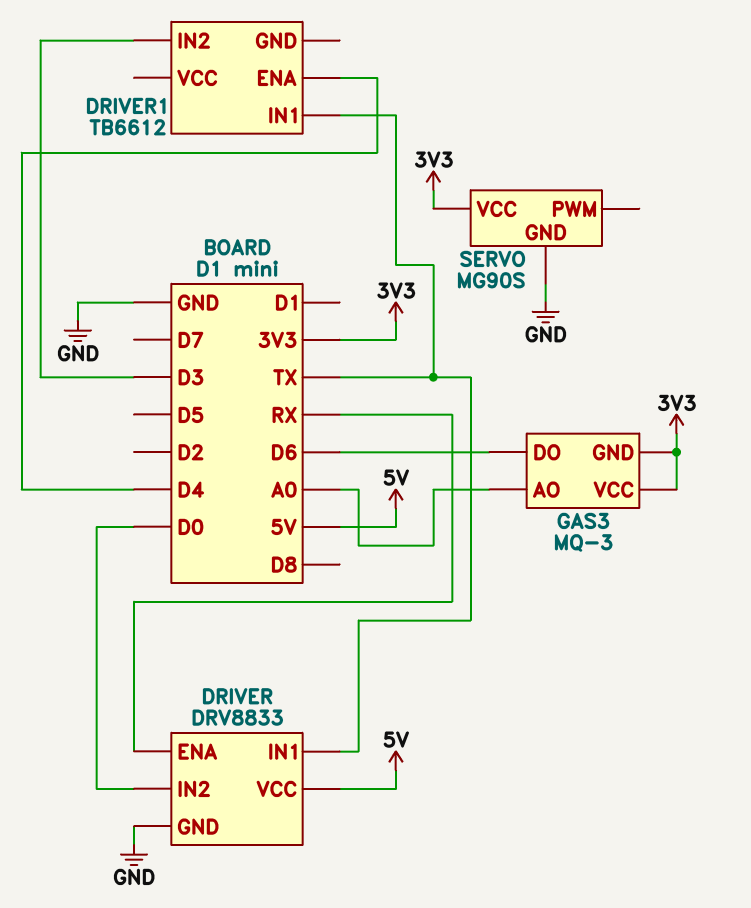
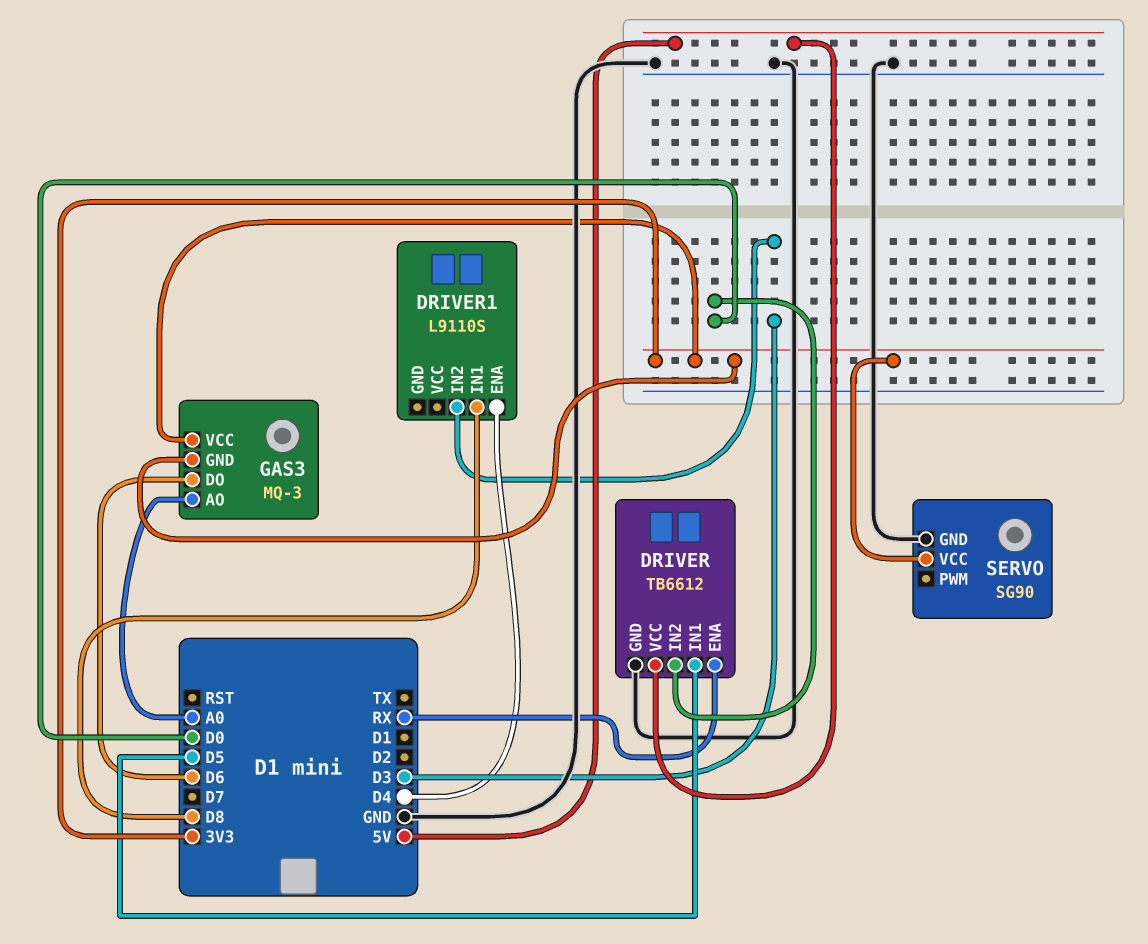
DRIVER: DRV8833 -> TB6612
DRIVER pin IN1: TX -> D5
DRIVER1: TB6612 -> L9110S
DRIVER1 pin IN1: TX -> D8
SERVO: MG90S -> SG90

